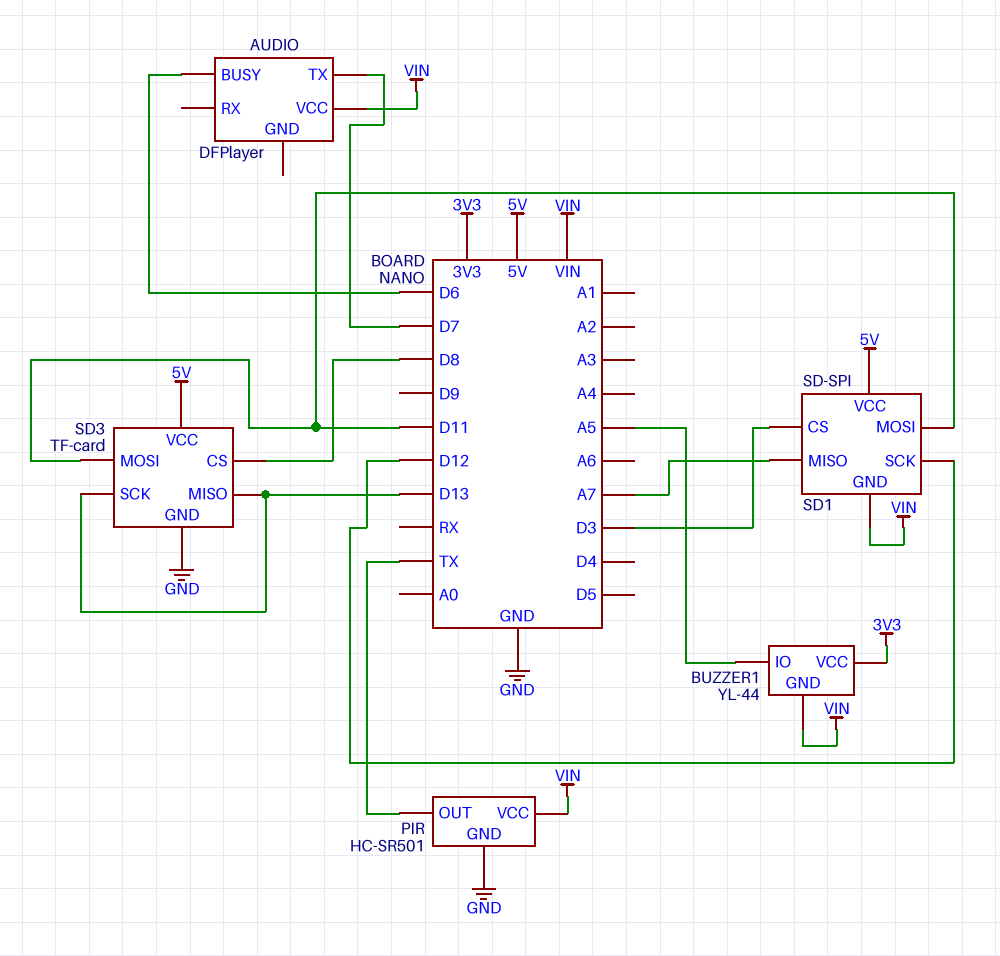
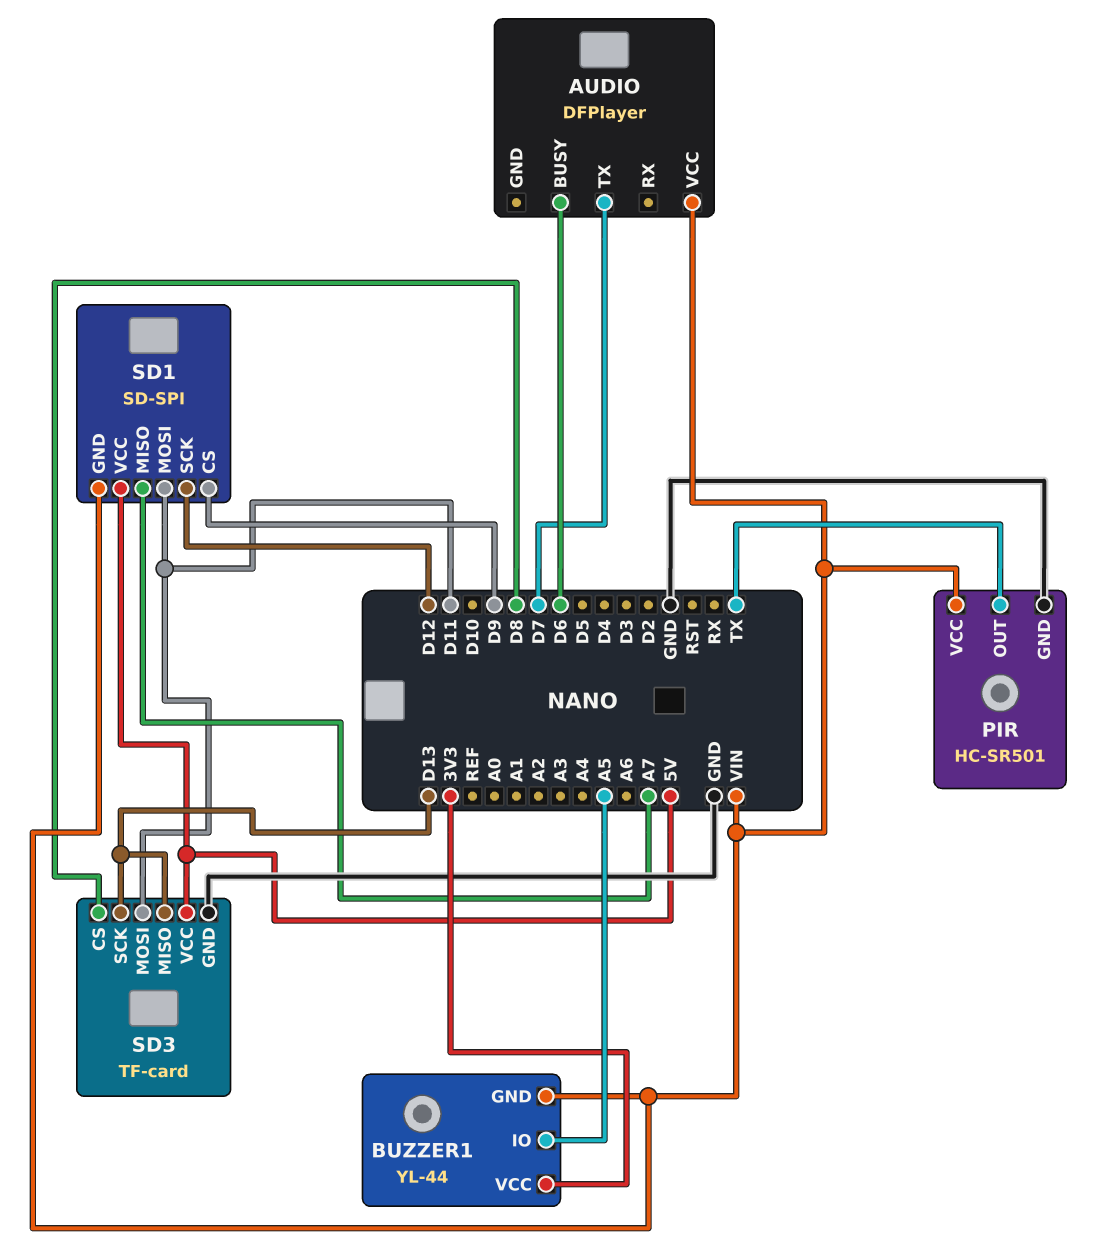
SD1 pin CS: D3 -> D9

